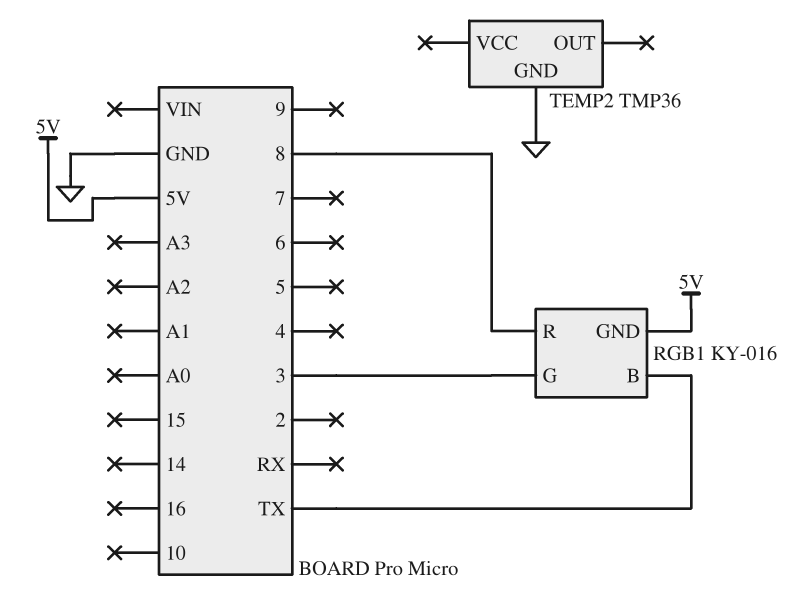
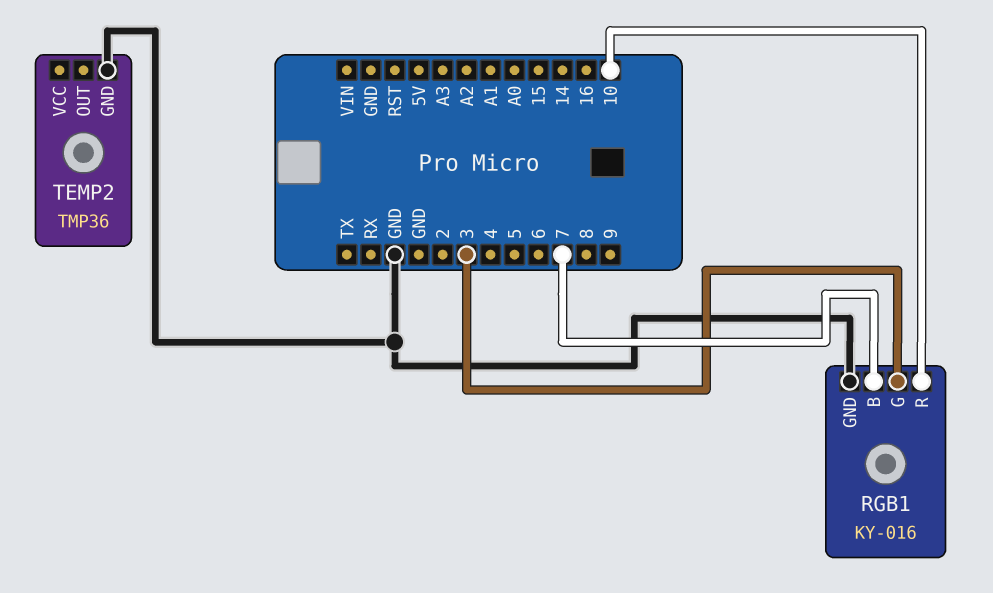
RGB1 pin B: TX -> 7
RGB1 pin GND: 5V -> GND
RGB1 pin R: 8 -> 10

